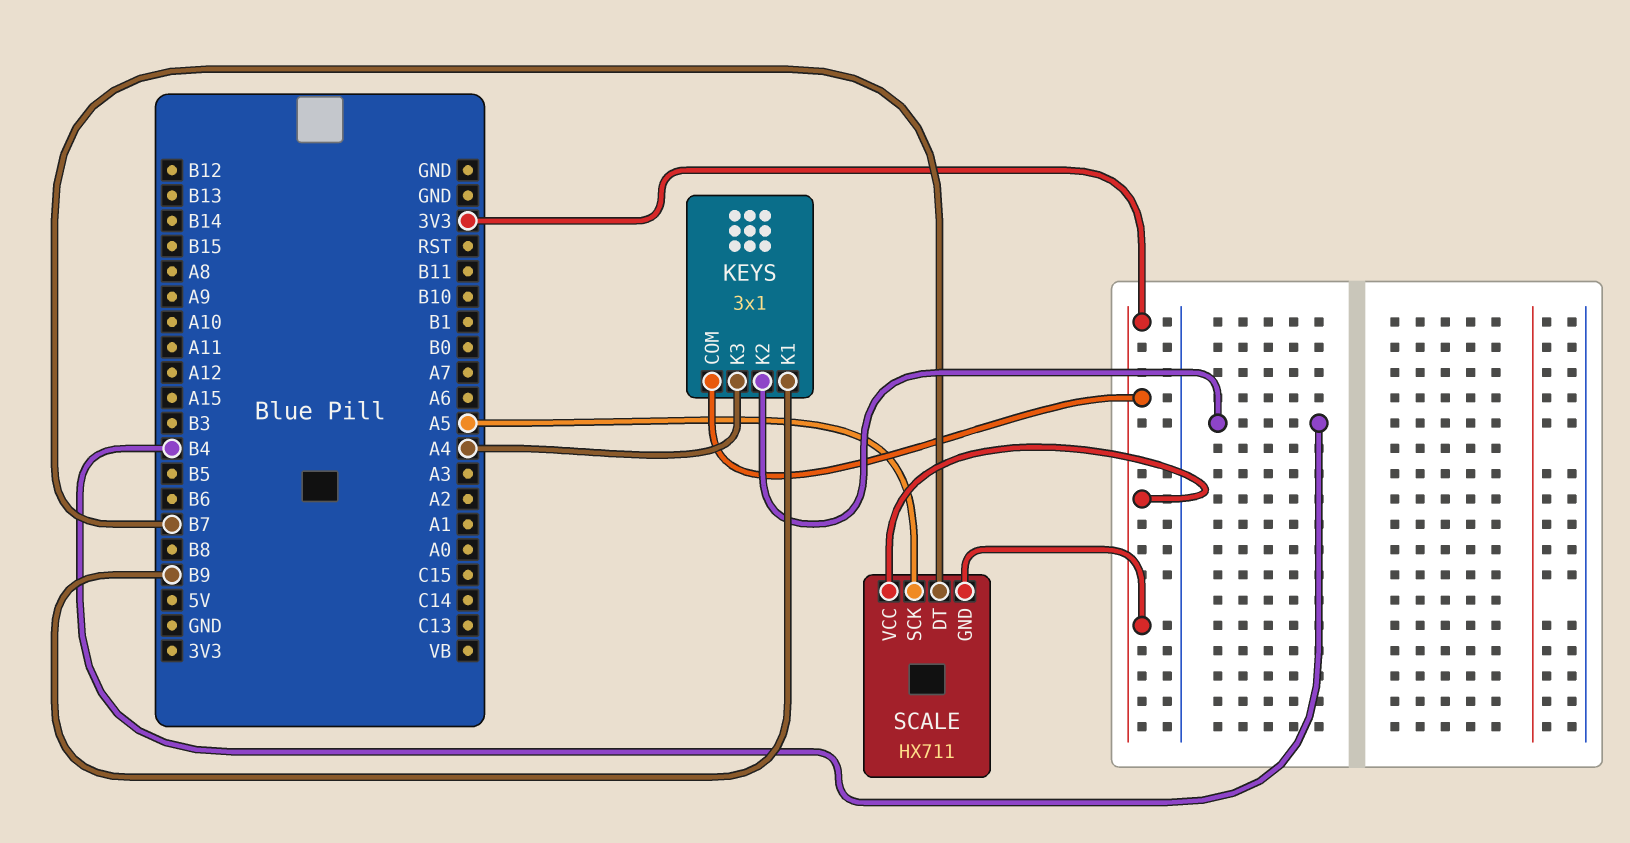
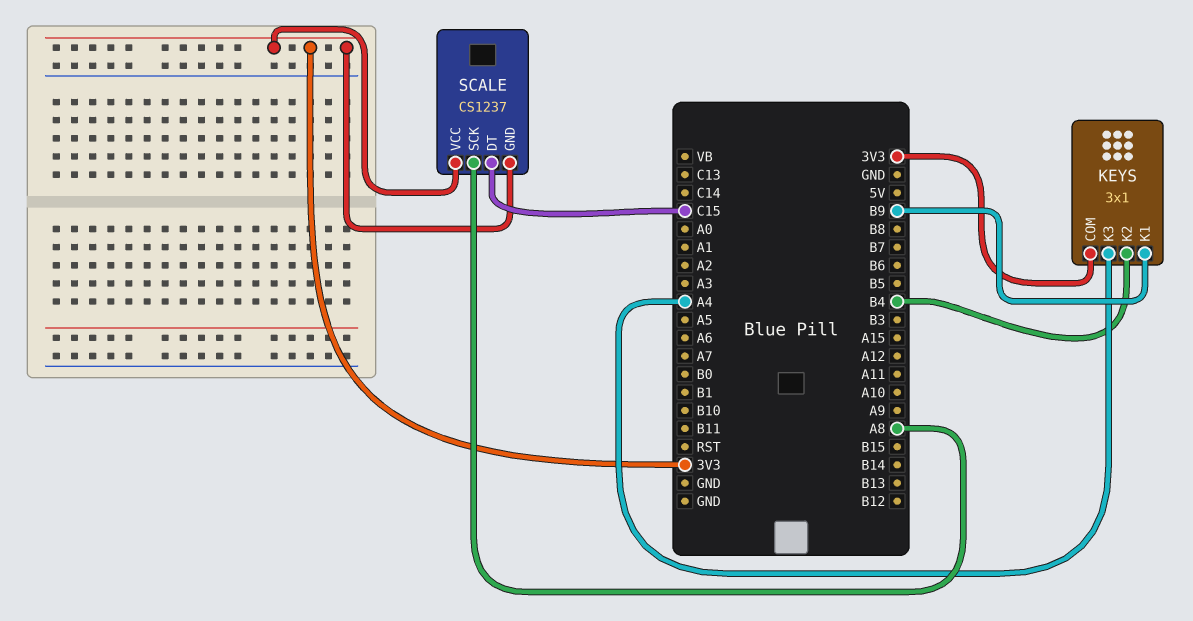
SCALE: HX711 -> CS1237
SCALE pin DT: B7 -> C15
SCALE pin SCK: A5 -> A8

